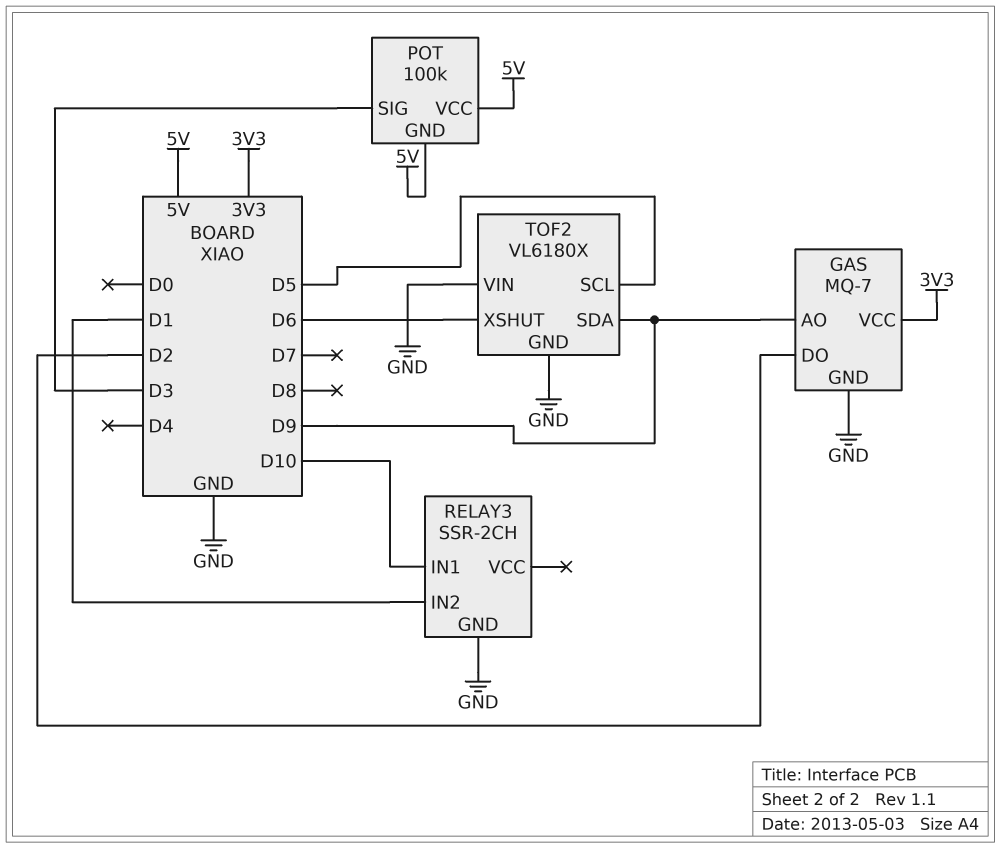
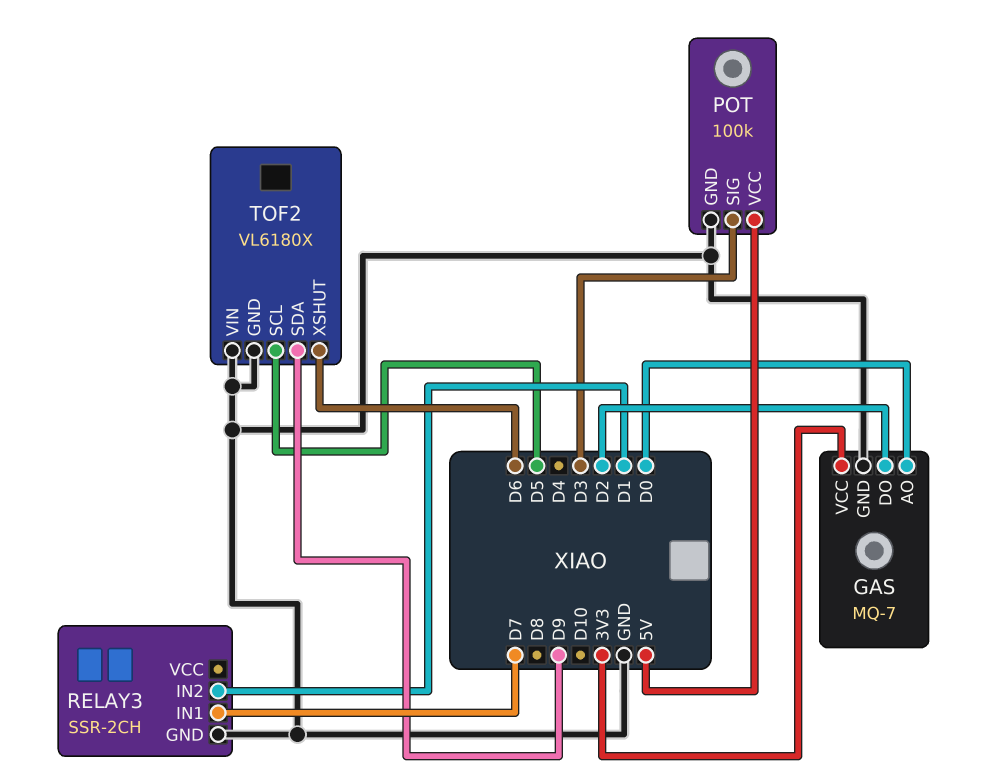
GAS pin AO: D9 -> D0
POT pin GND: 5V -> GND
RELAY3 pin IN1: D10 -> D7

